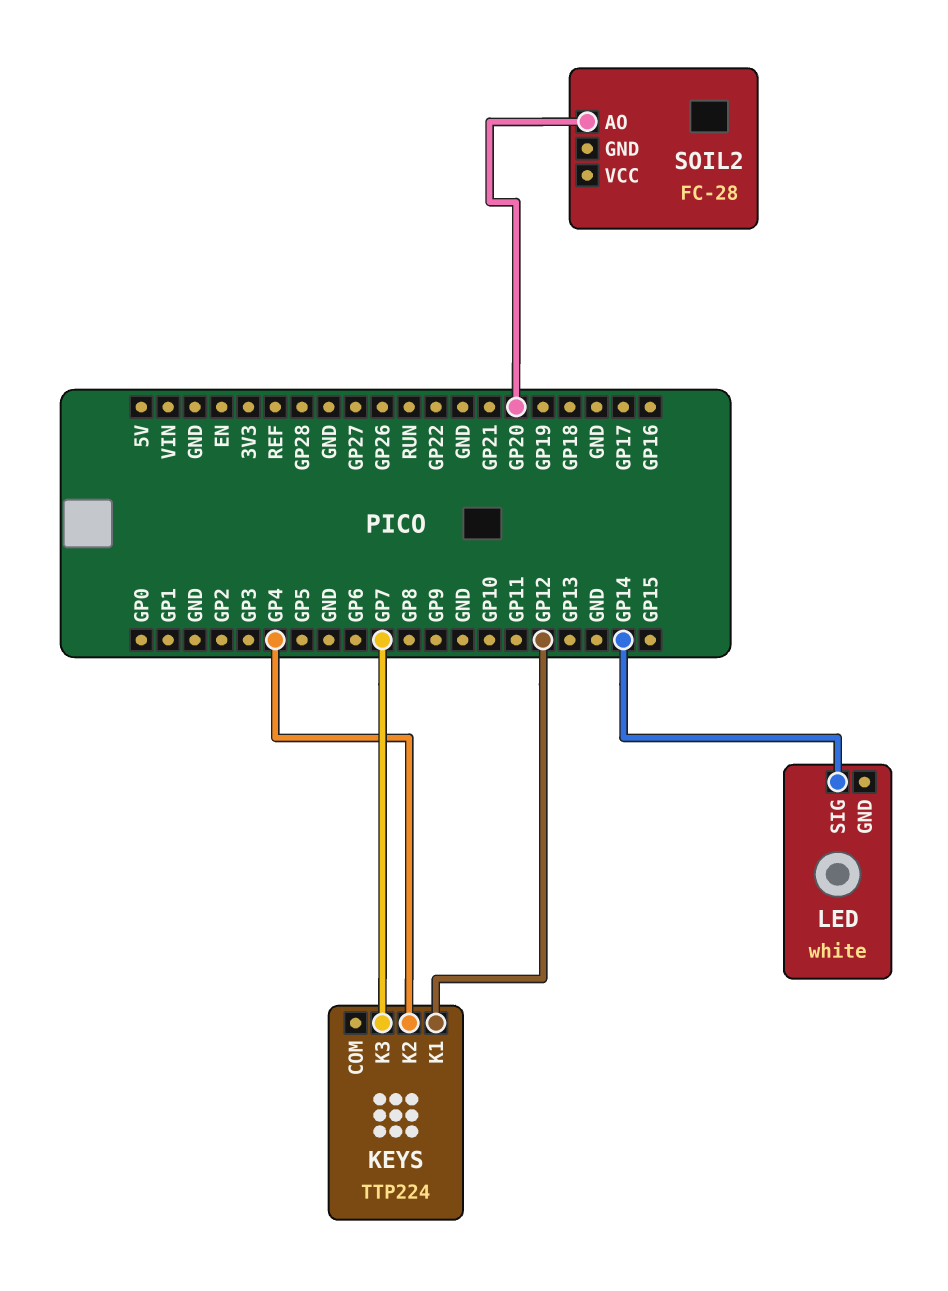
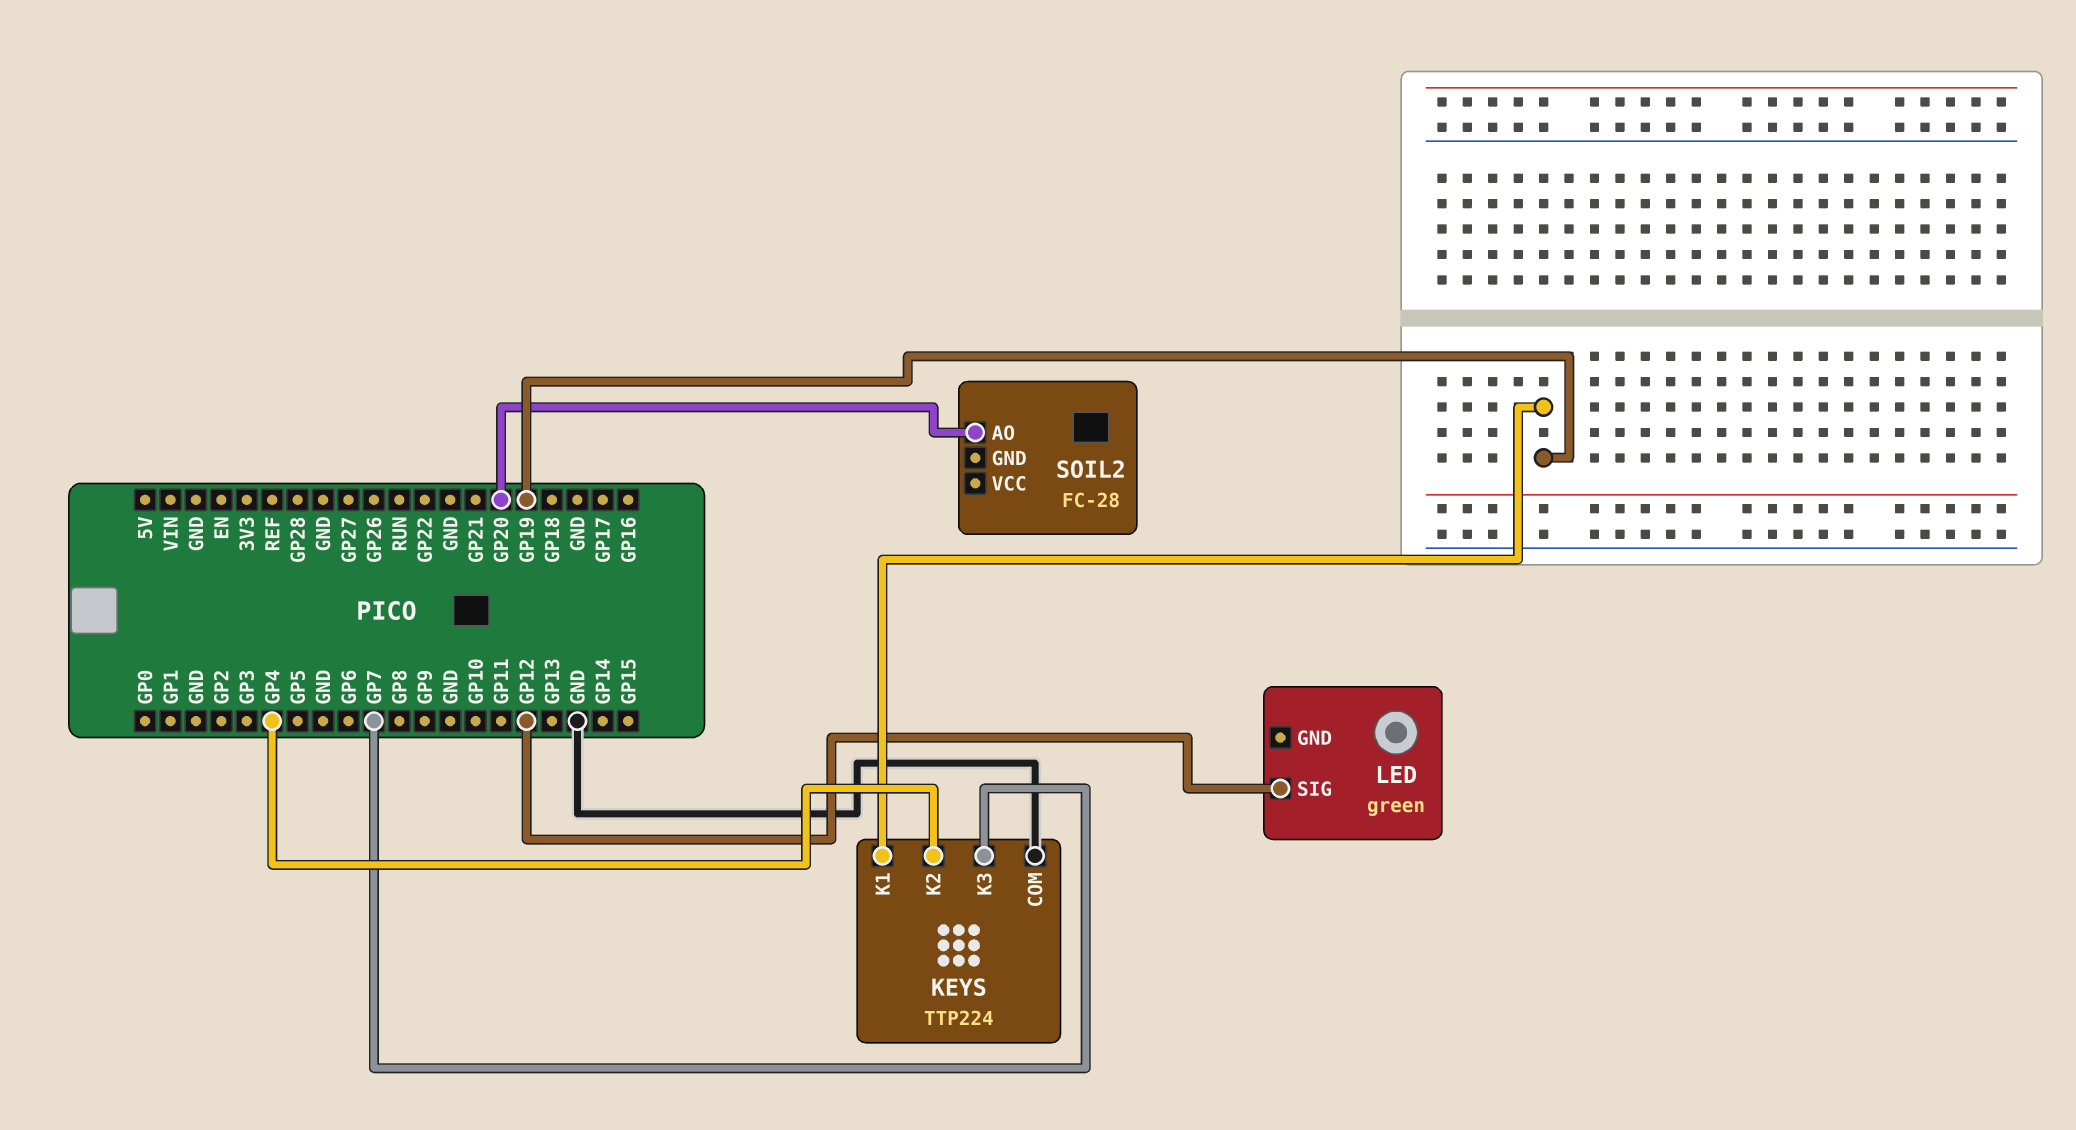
KEYS pin COM: none -> GND
KEYS pin K1: GP12 -> GP19
LED: white -> green
LED pin SIG: GP14 -> GP12

